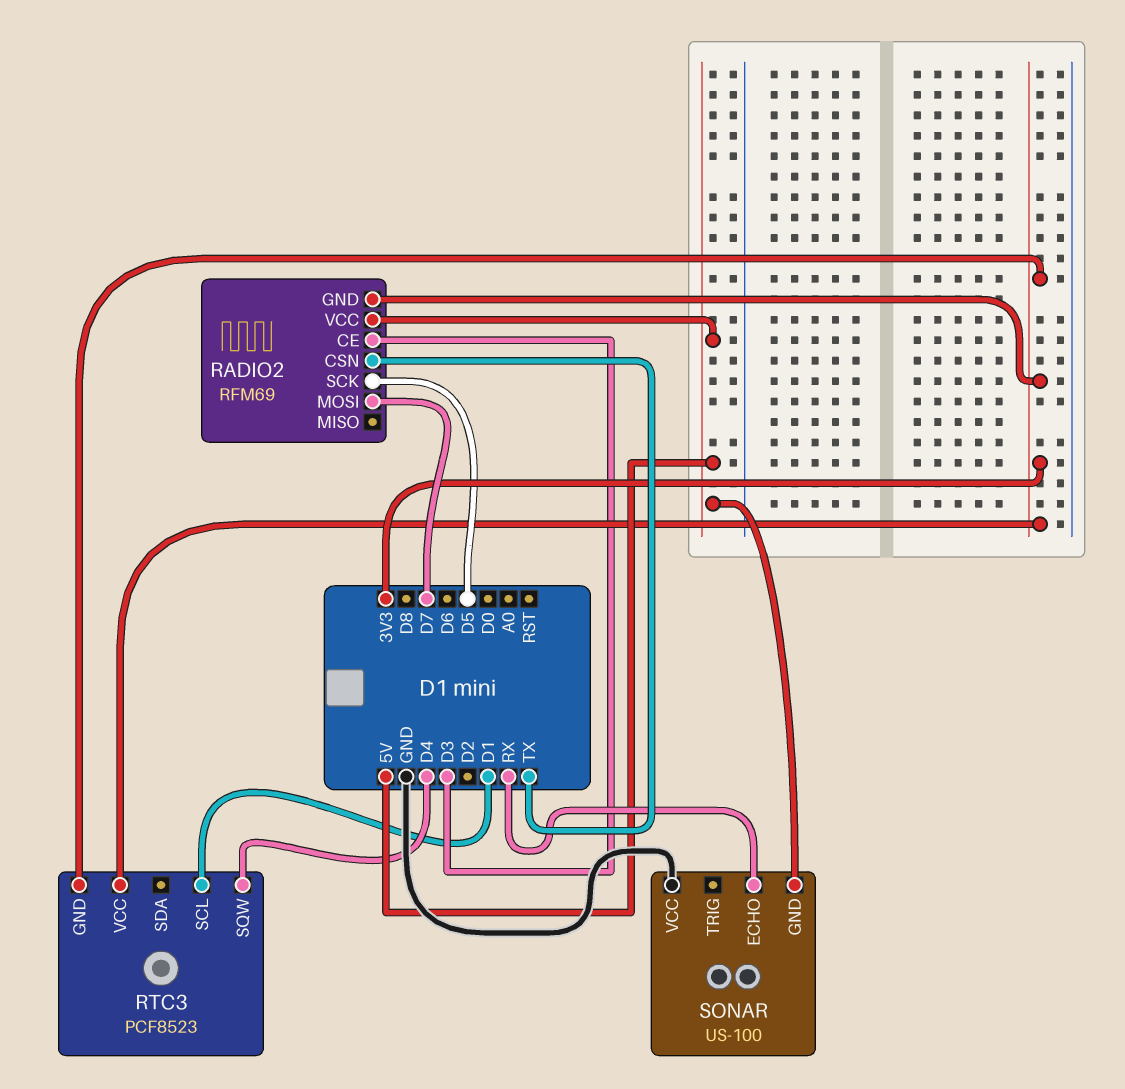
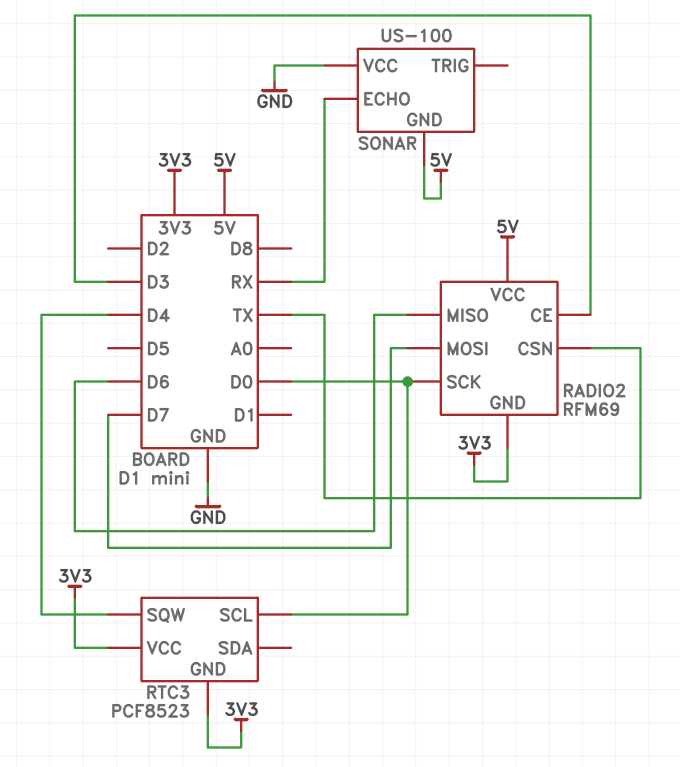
RADIO2 pin MISO: none -> D6
RADIO2 pin SCK: D5 -> D0
RTC3 pin SCL: D1 -> D0

